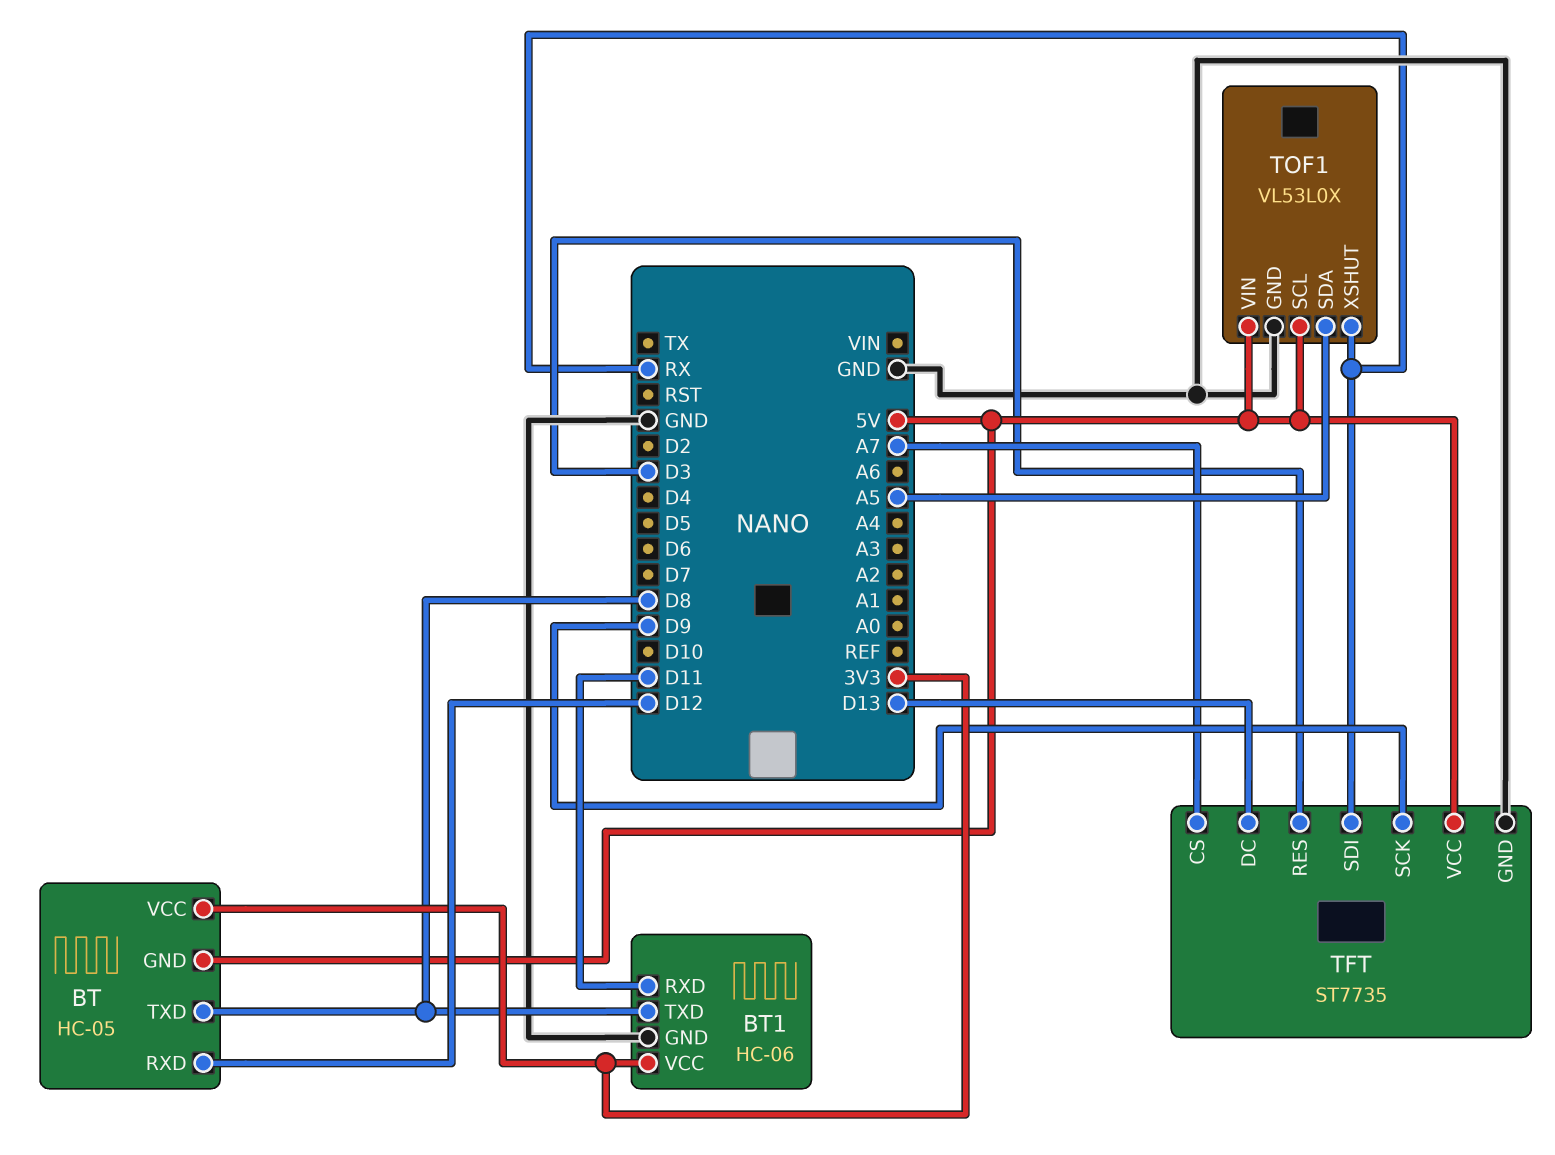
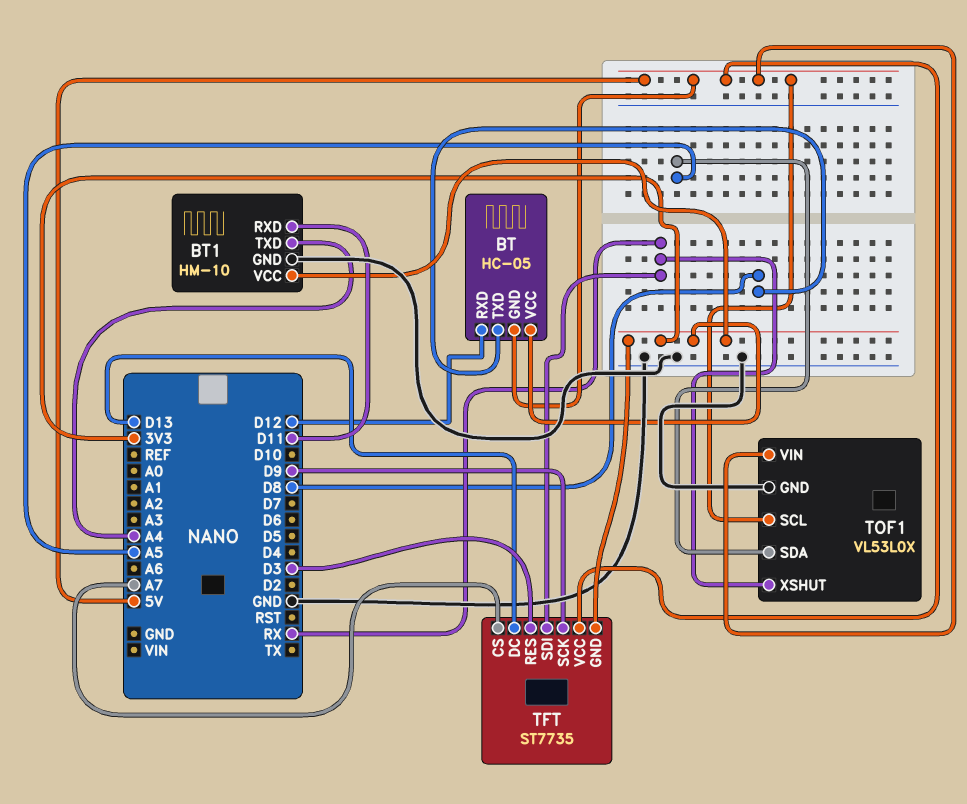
BT1: HC-06 -> HM-10
BT1 pin TXD: D8 -> A4
TFT pin GND: GND -> 3V3

